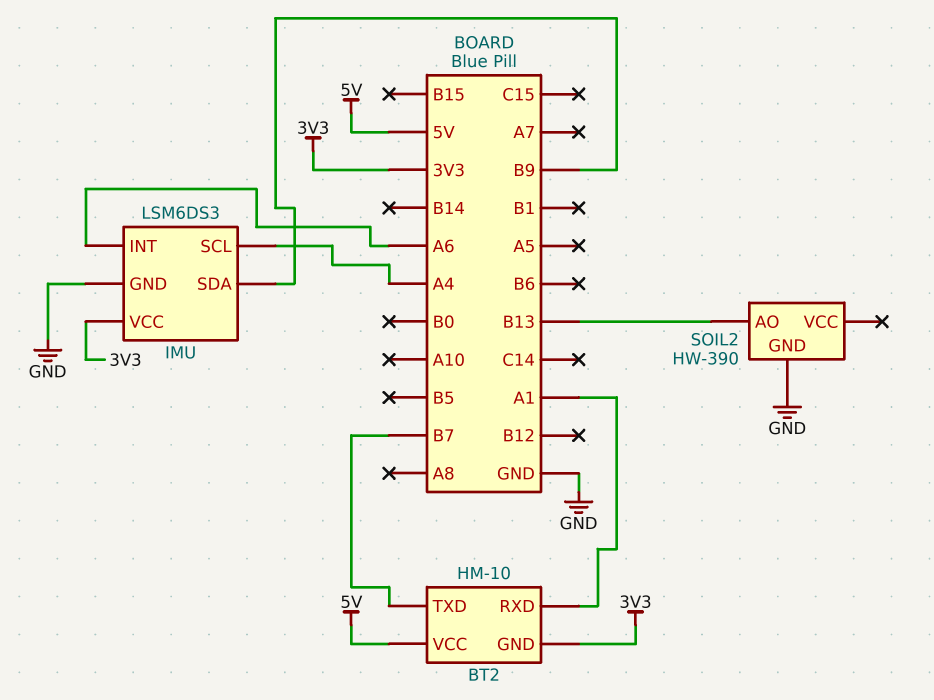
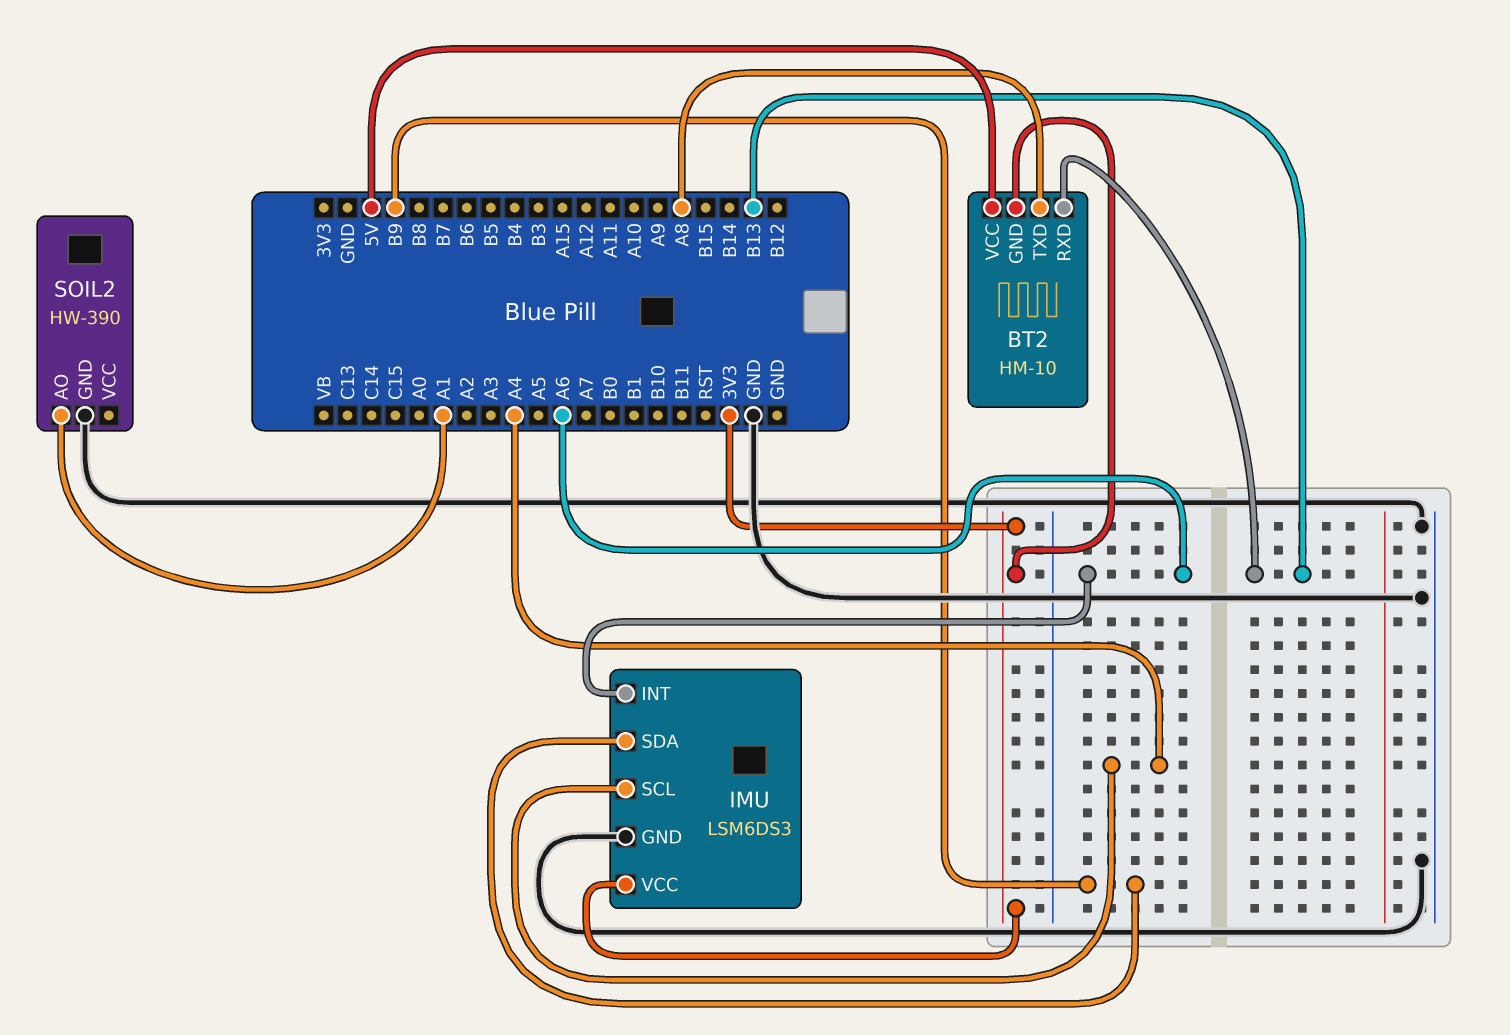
BT2 pin RXD: A1 -> B13
BT2 pin TXD: B7 -> A8
SOIL2 pin AO: B13 -> A1

